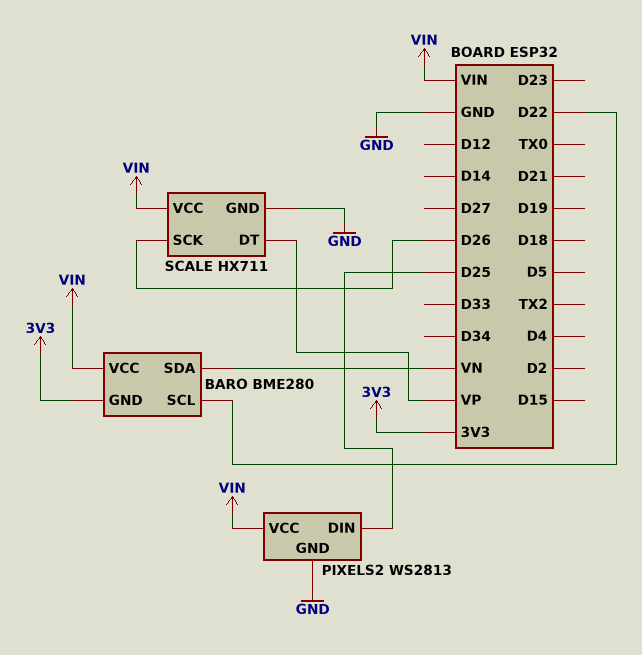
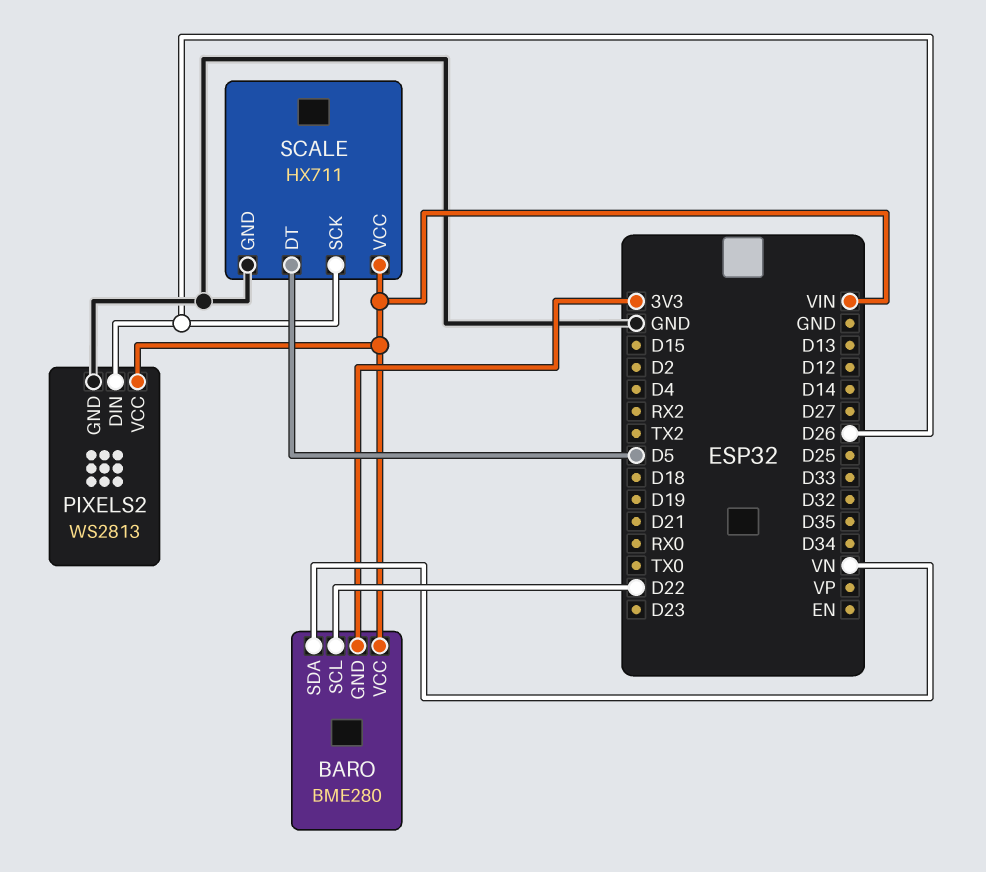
PIXELS2 pin DIN: D25 -> D26
SCALE pin DT: VP -> D5

